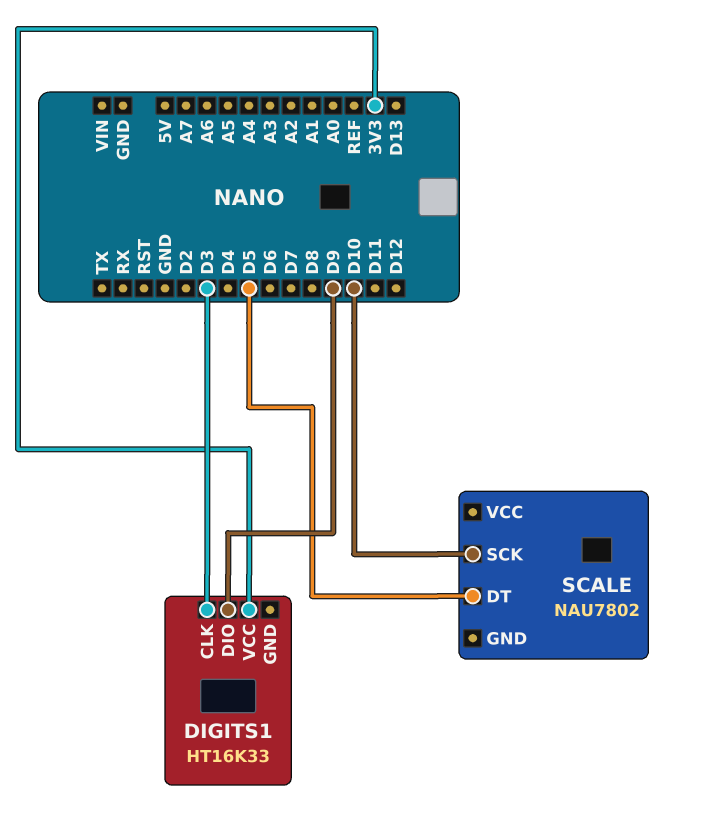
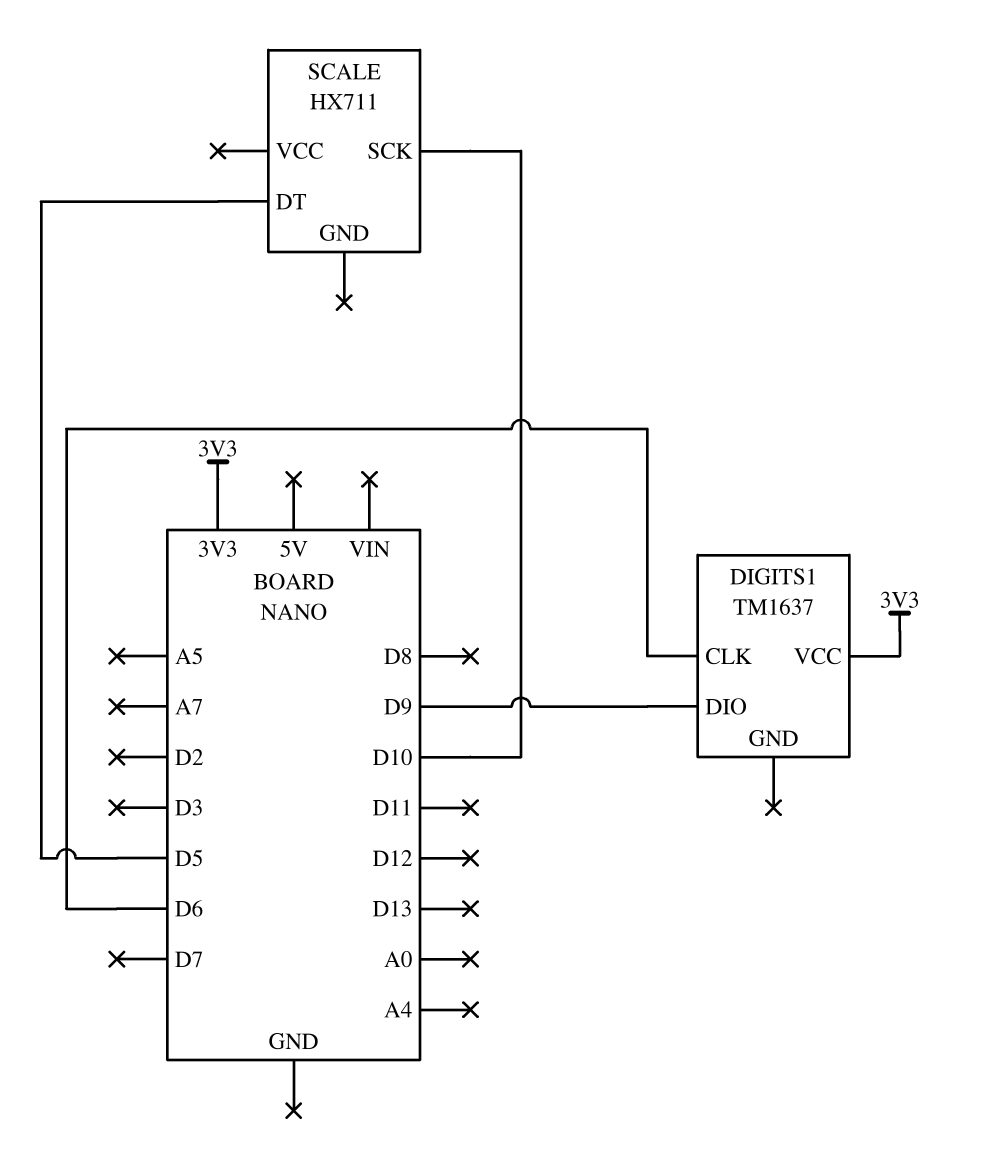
DIGITS1: HT16K33 -> TM1637
DIGITS1 pin CLK: D3 -> D6
SCALE: NAU7802 -> HX711

